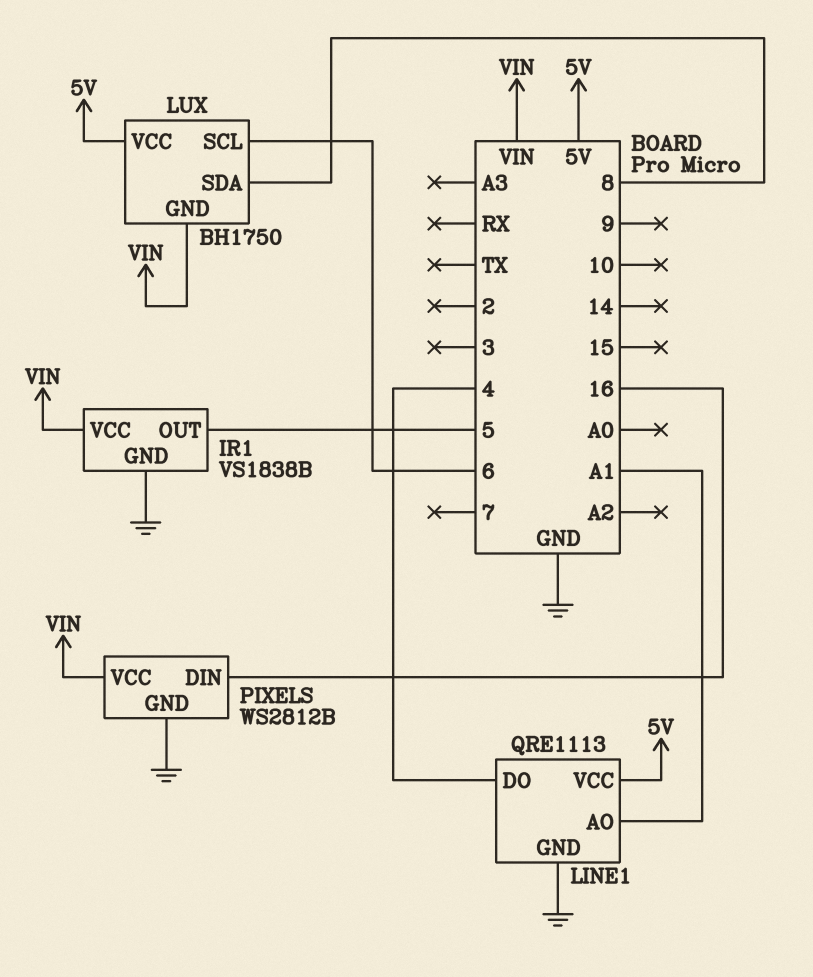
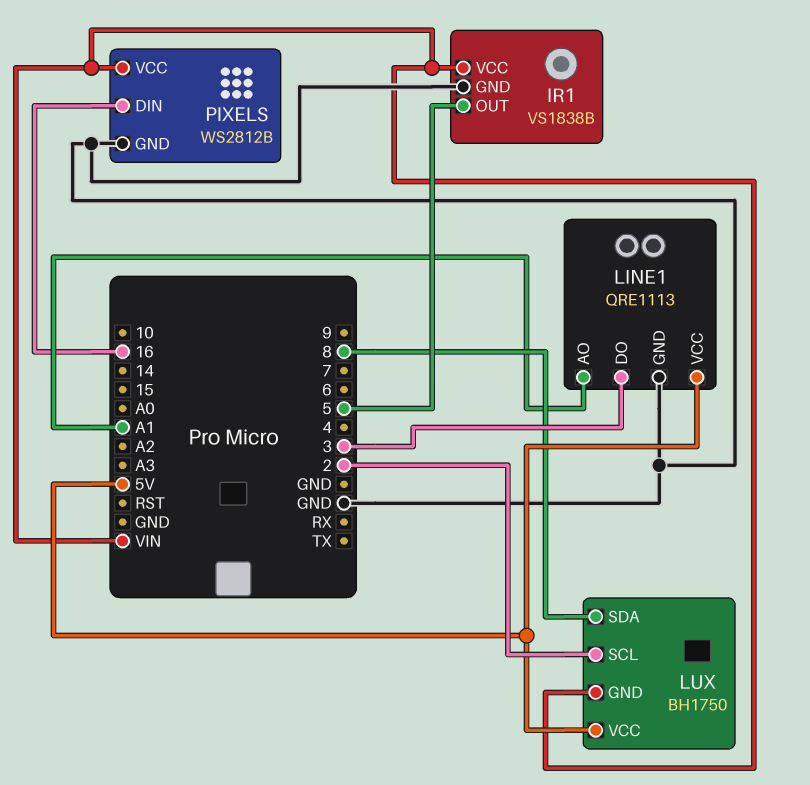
LINE1 pin DO: 4 -> 3
LUX pin SCL: 6 -> 2

